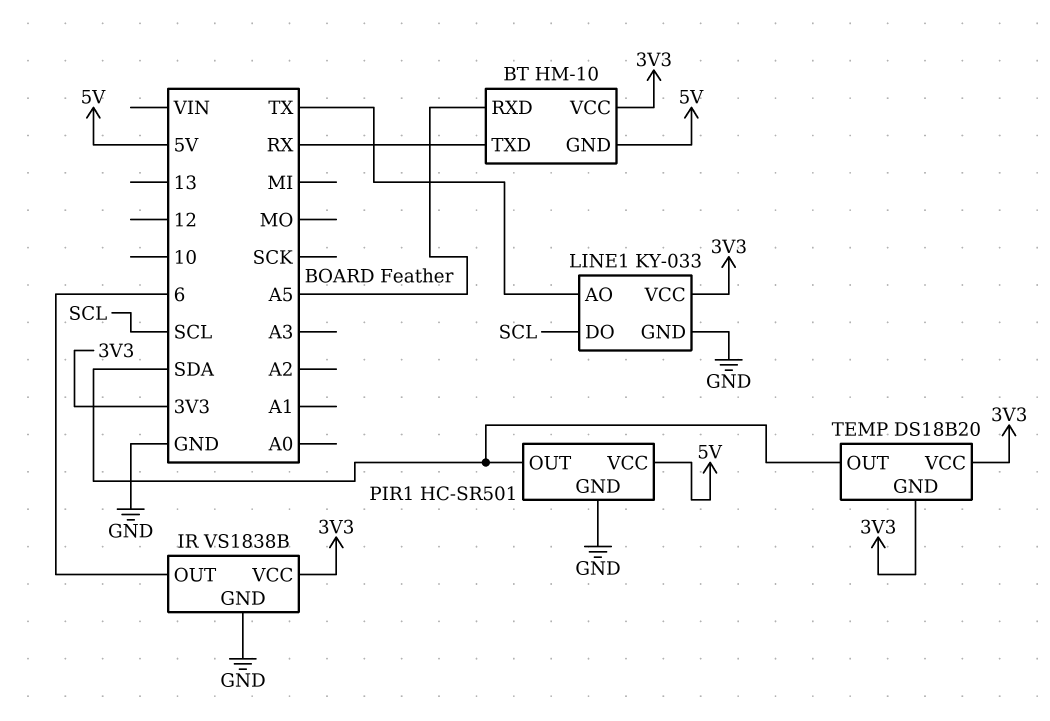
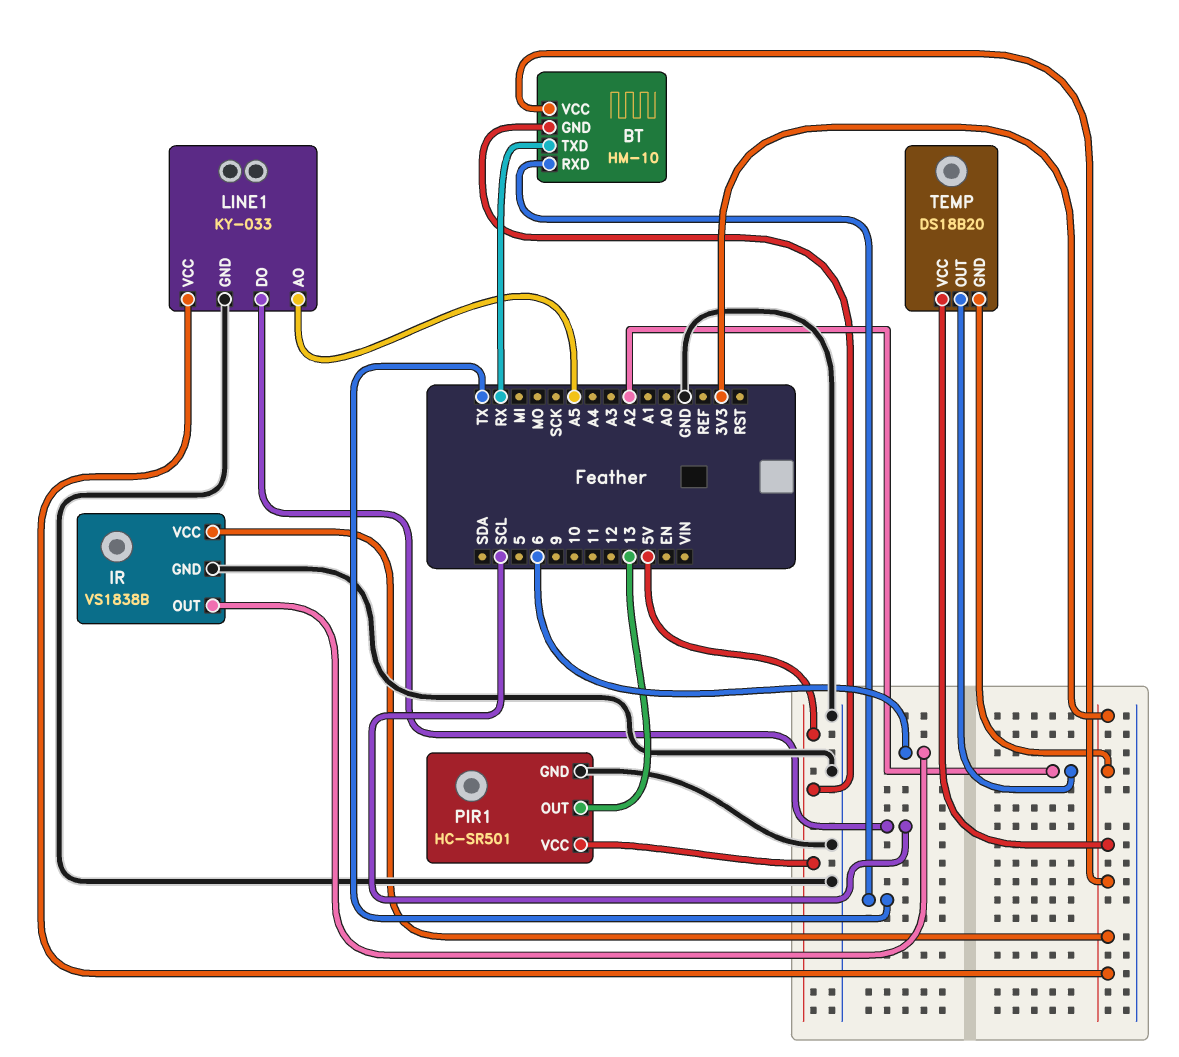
BT pin RXD: A5 -> TX
LINE1 pin AO: TX -> A5
PIR1 pin OUT: SDA -> 13
TEMP pin OUT: SDA -> A2

